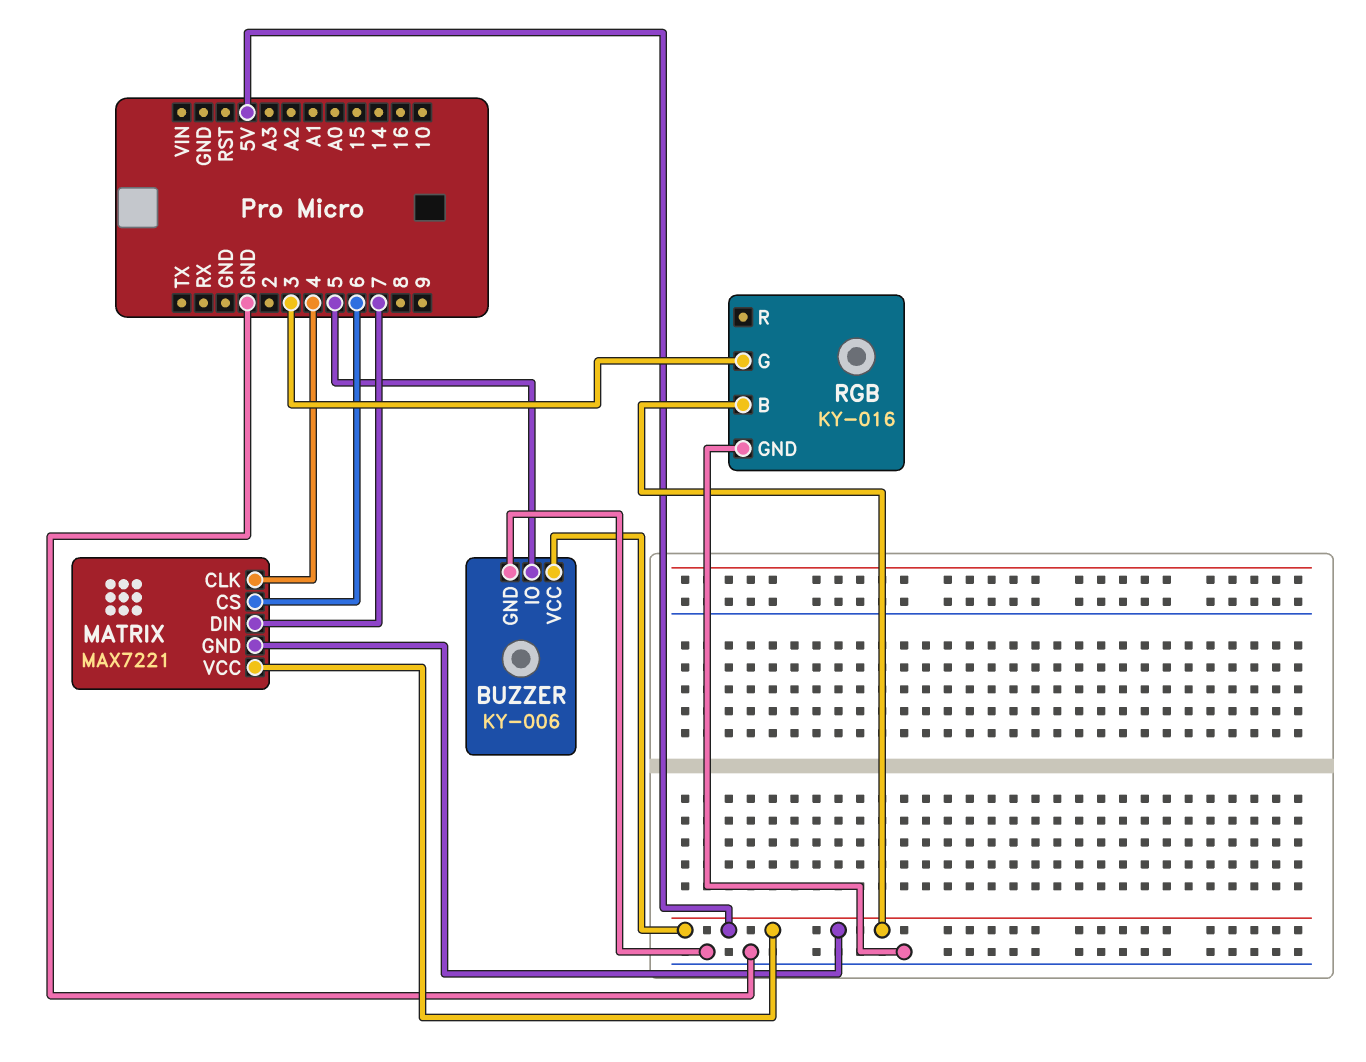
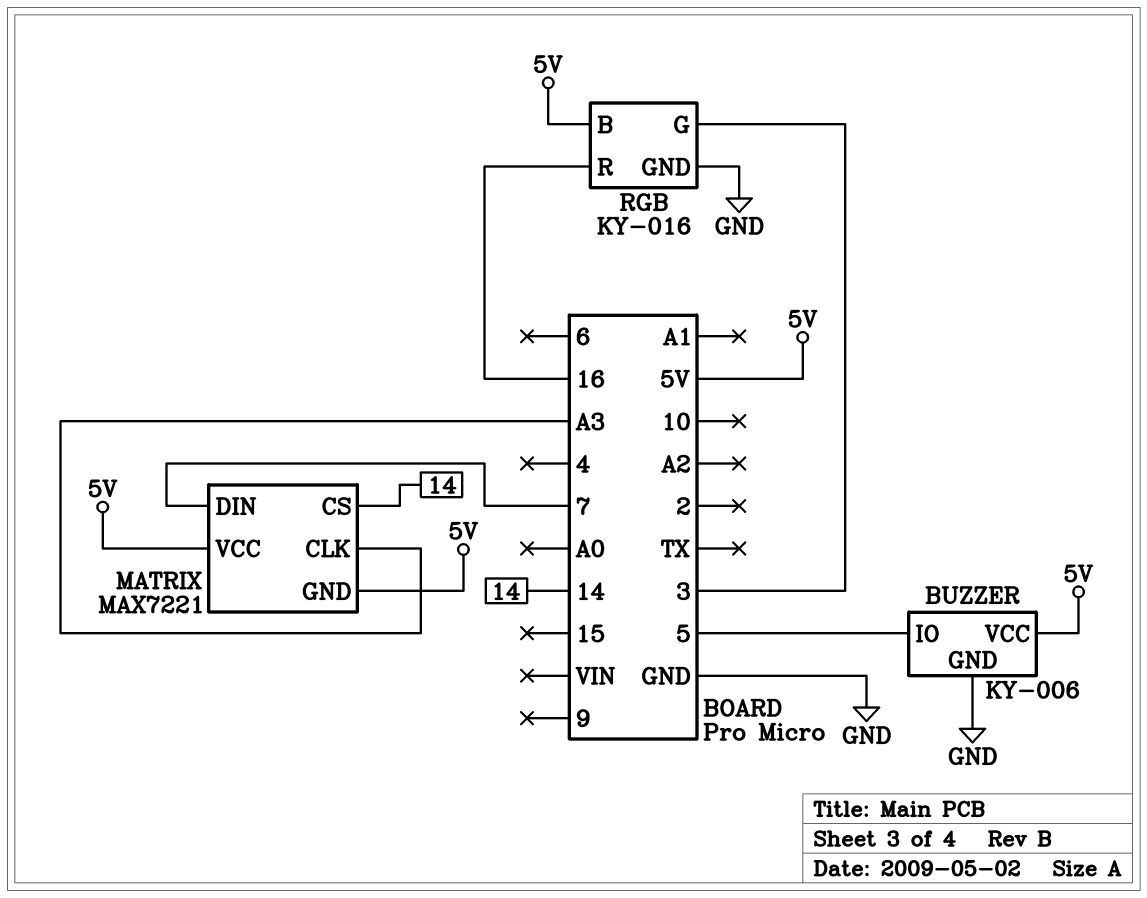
MATRIX pin CLK: 4 -> A3
MATRIX pin CS: 6 -> 14
RGB pin R: none -> 16

